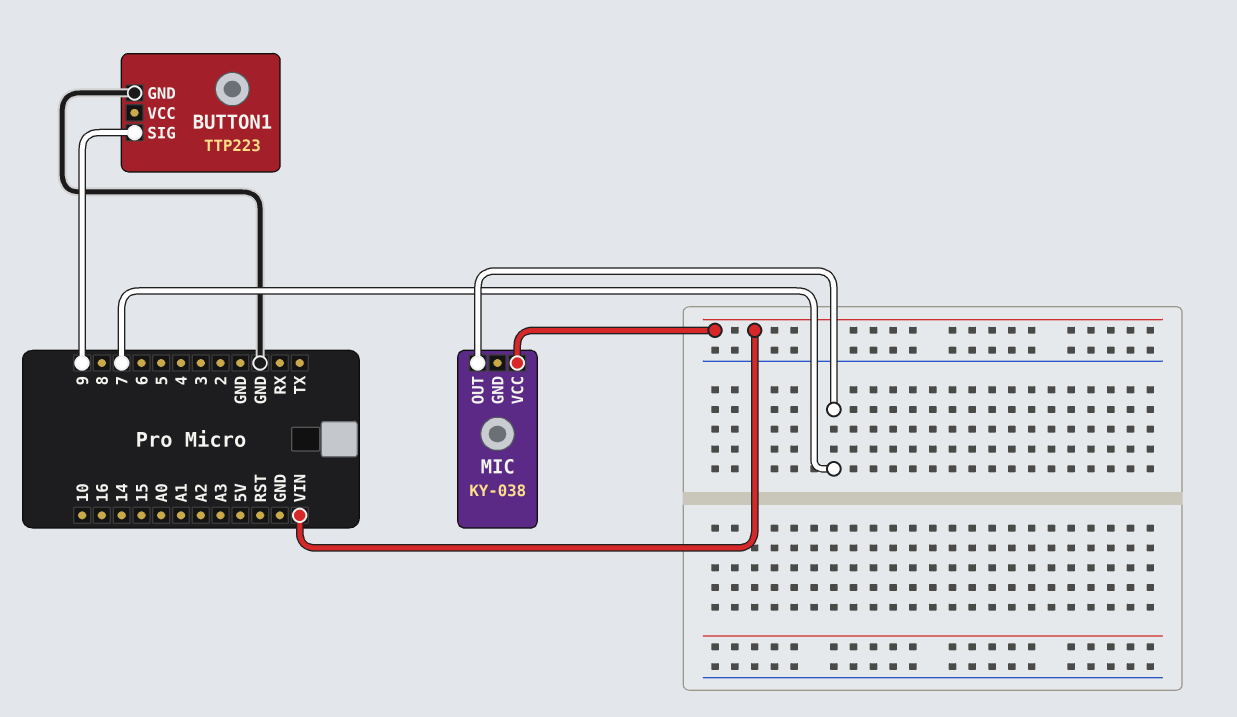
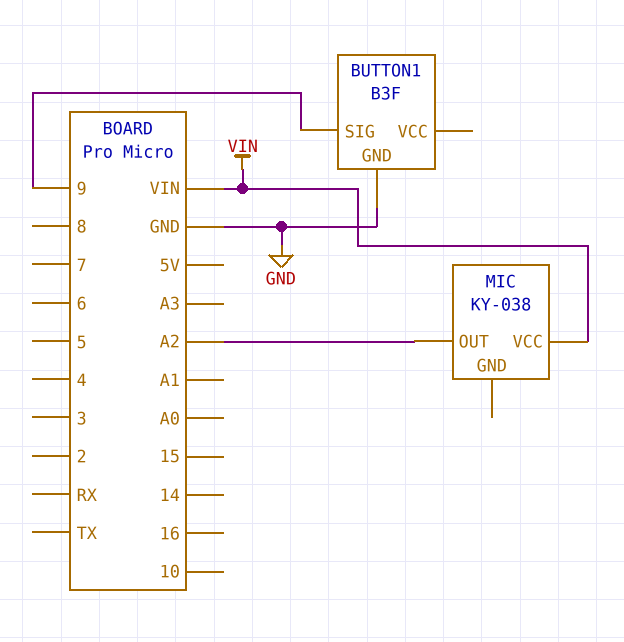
BUTTON1: TTP223 -> B3F
MIC pin OUT: 7 -> A2

